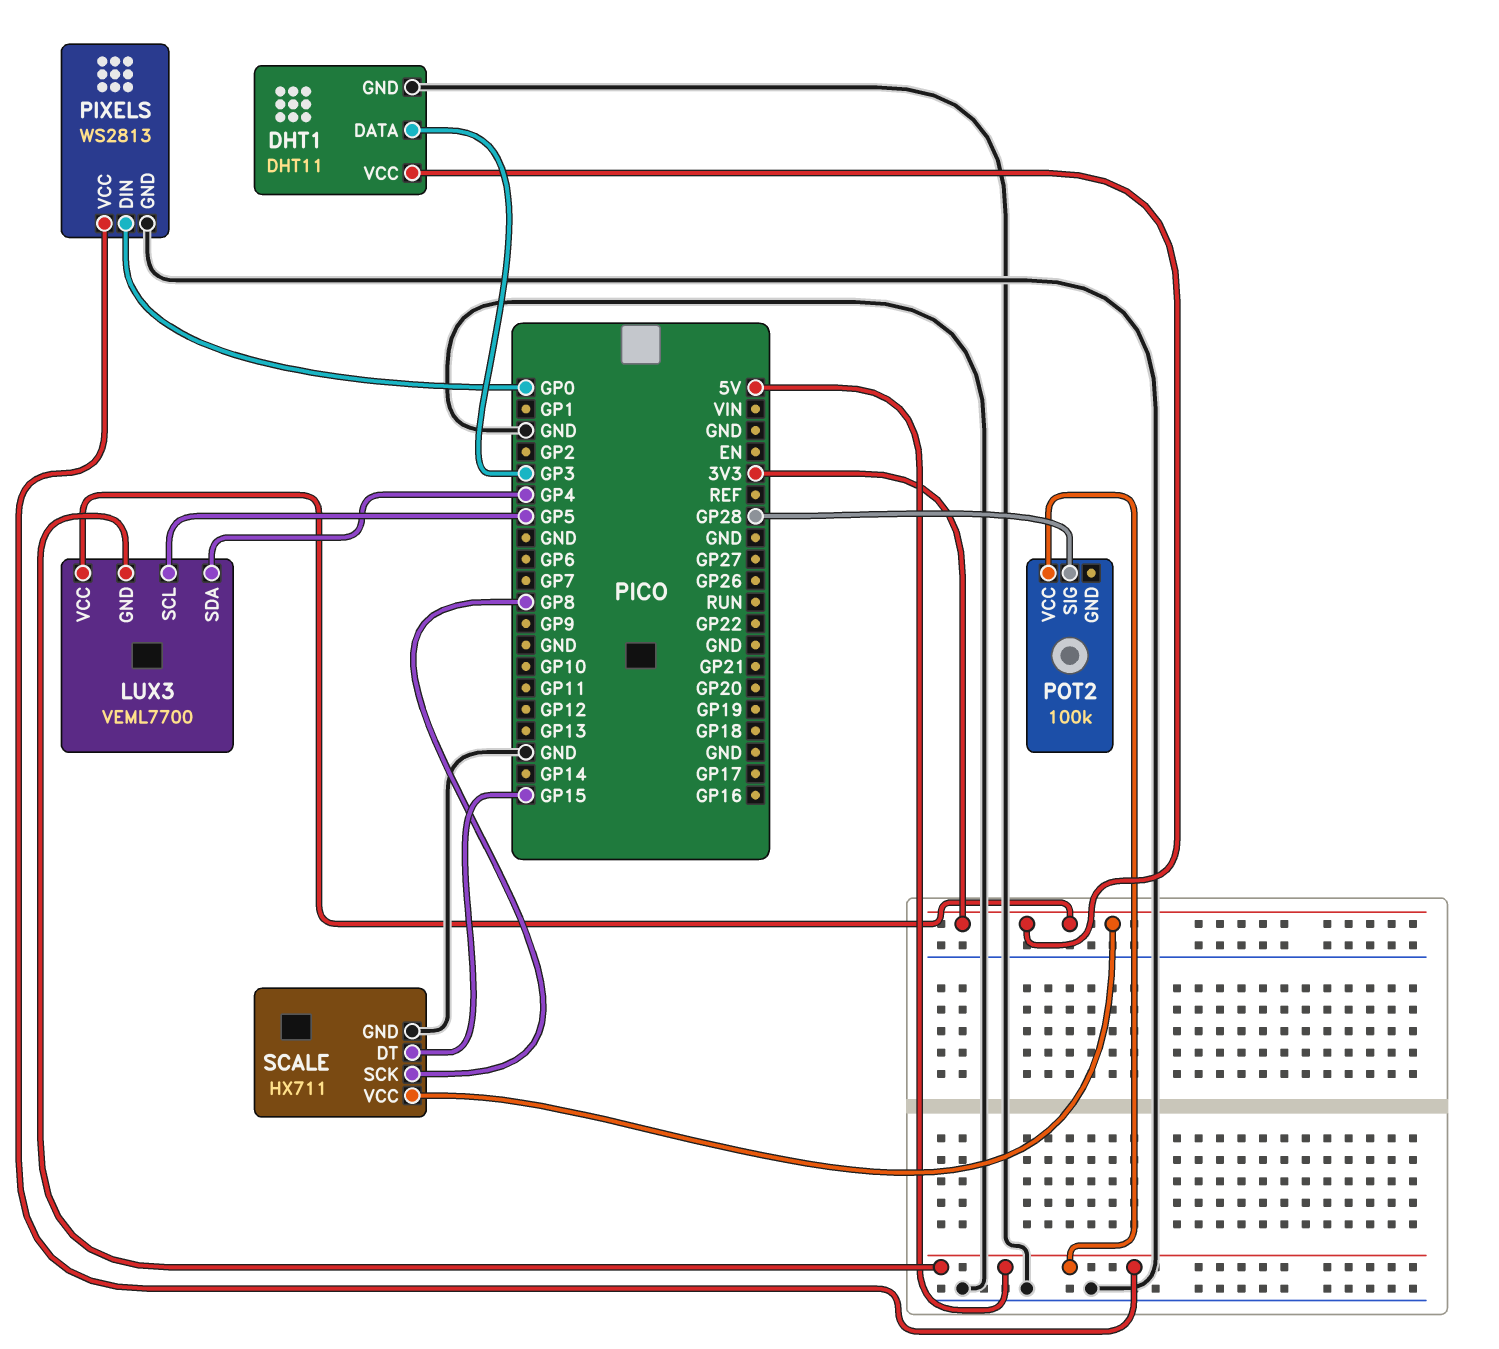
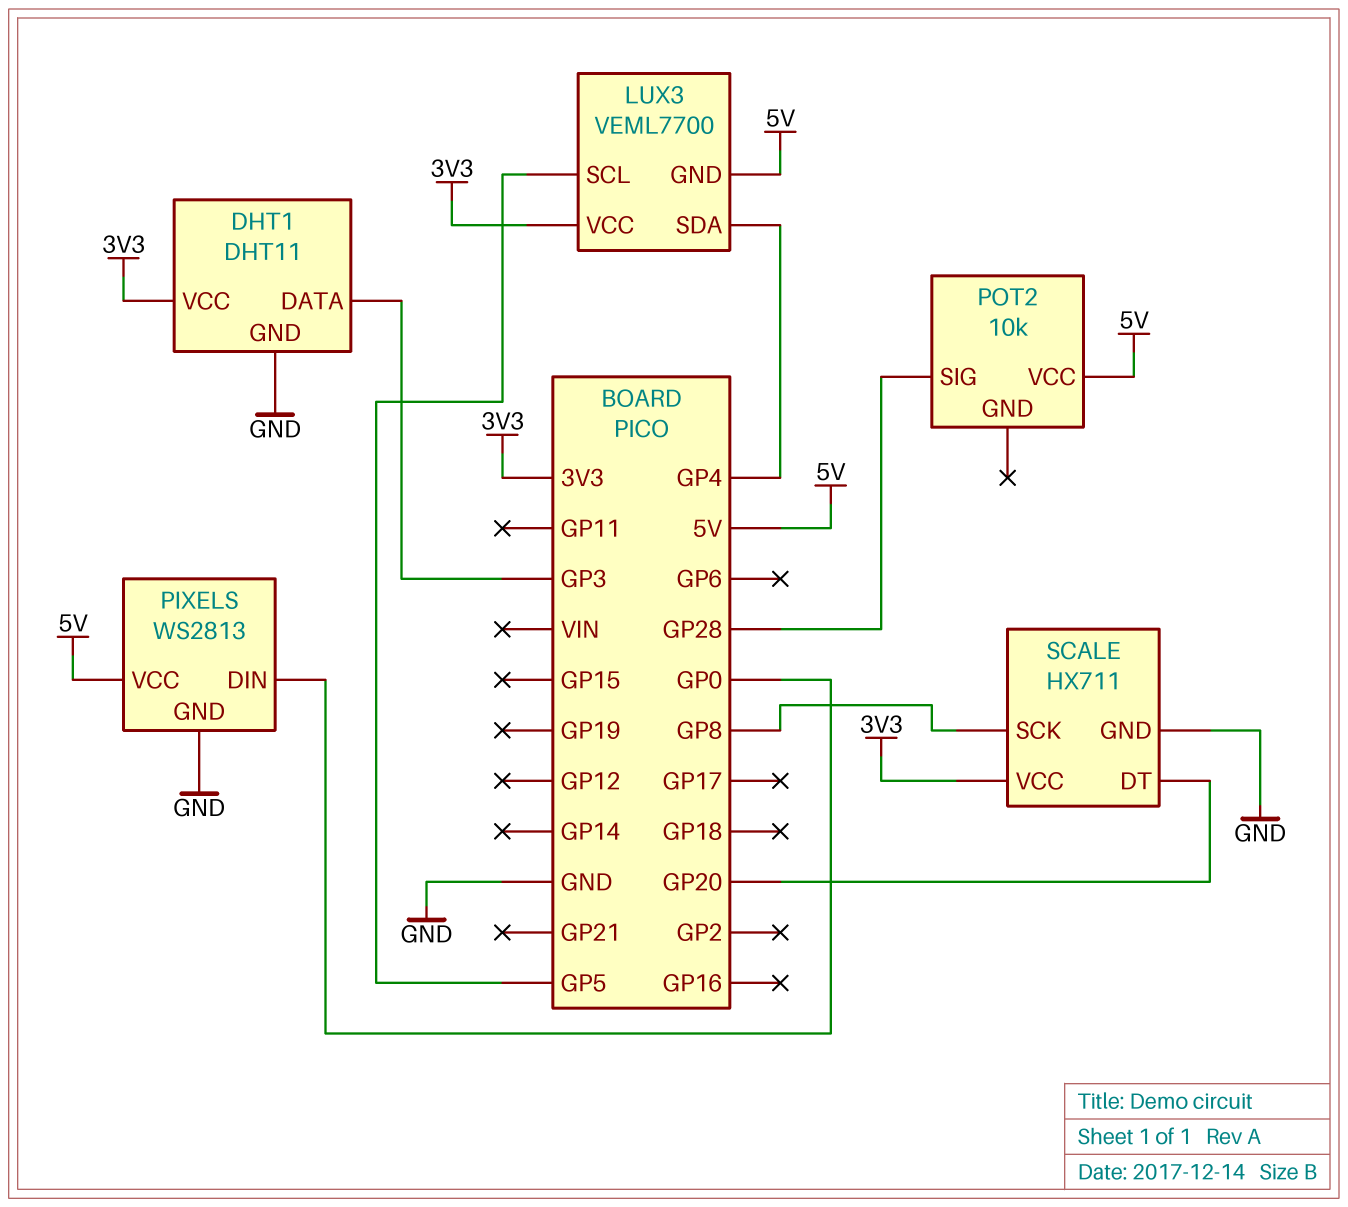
POT2: 100k -> 10k
SCALE pin DT: GP15 -> GP20

